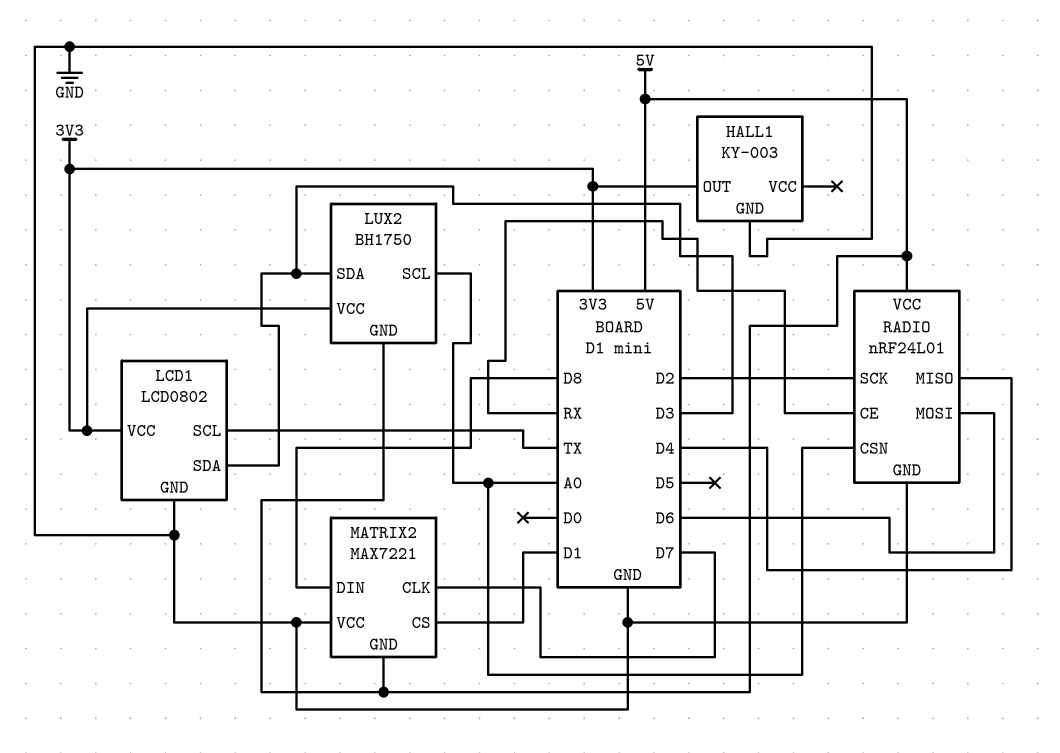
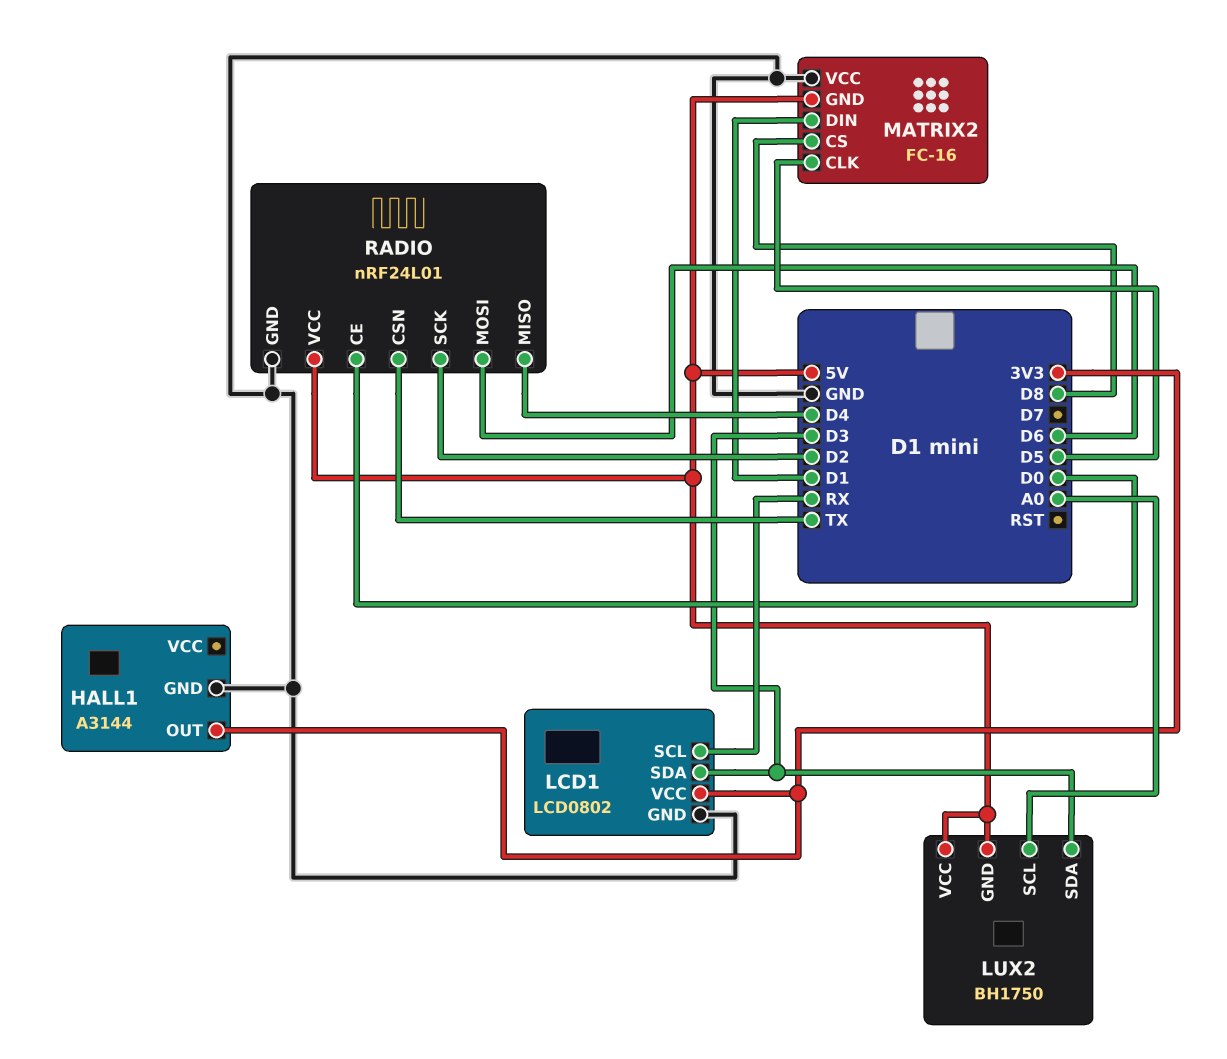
HALL1: KY-003 -> A3144
LCD1 pin SCL: TX -> RX
LUX2 pin VCC: 3V3 -> 5V
MATRIX2: MAX7221 -> FC-16
MATRIX2 pin CLK: D7 -> D5
MATRIX2 pin CS: D1 -> D8
MATRIX2 pin DIN: D8 -> D1
RADIO pin CE: RX -> D0
RADIO pin CSN: A0 -> TX

